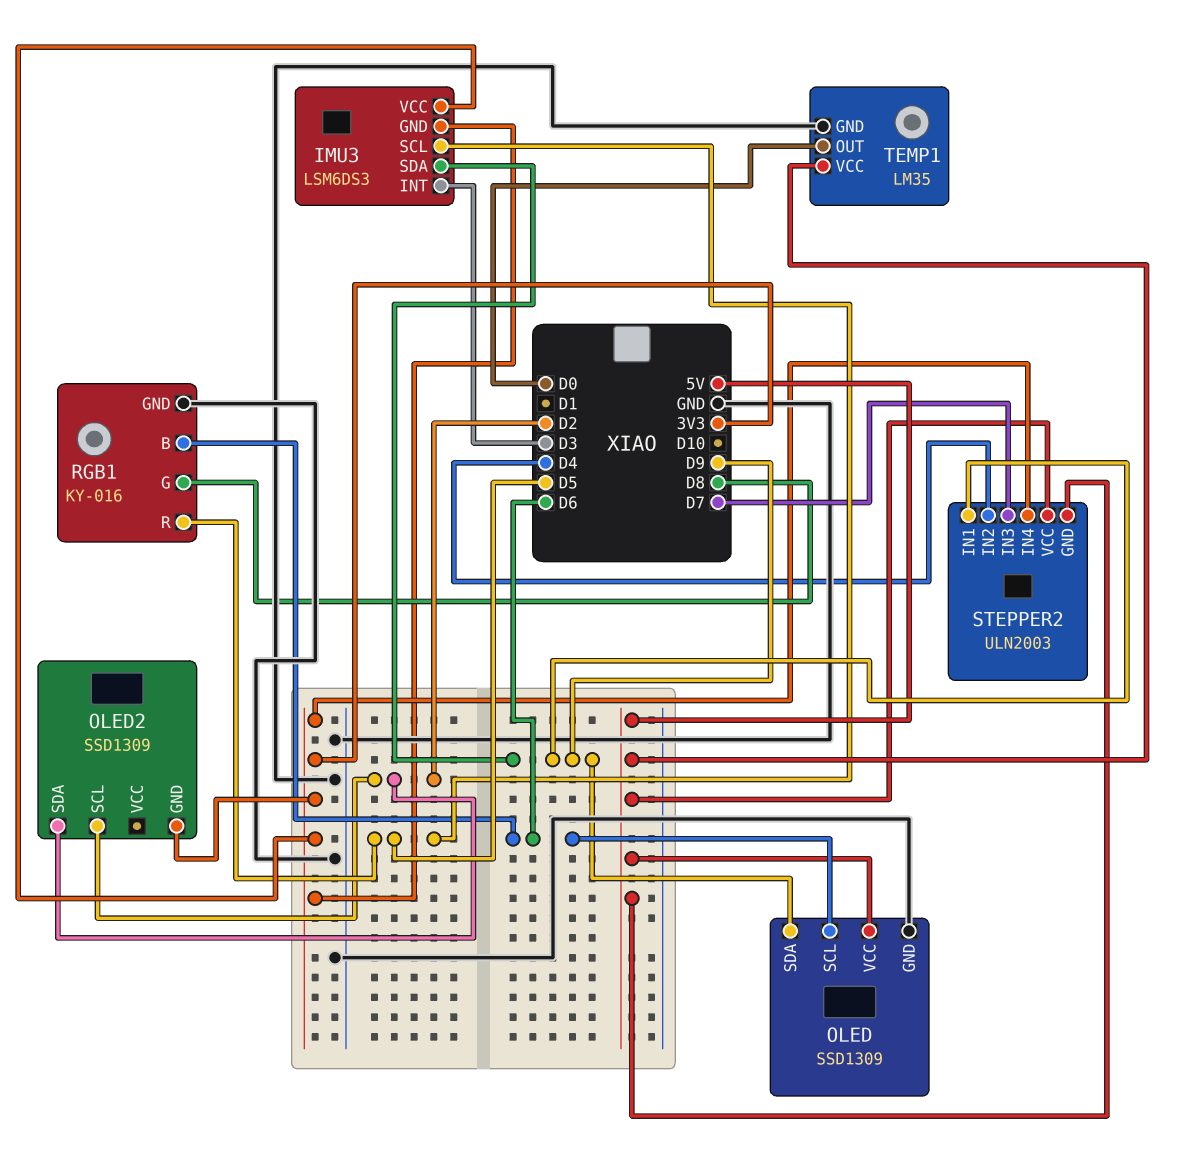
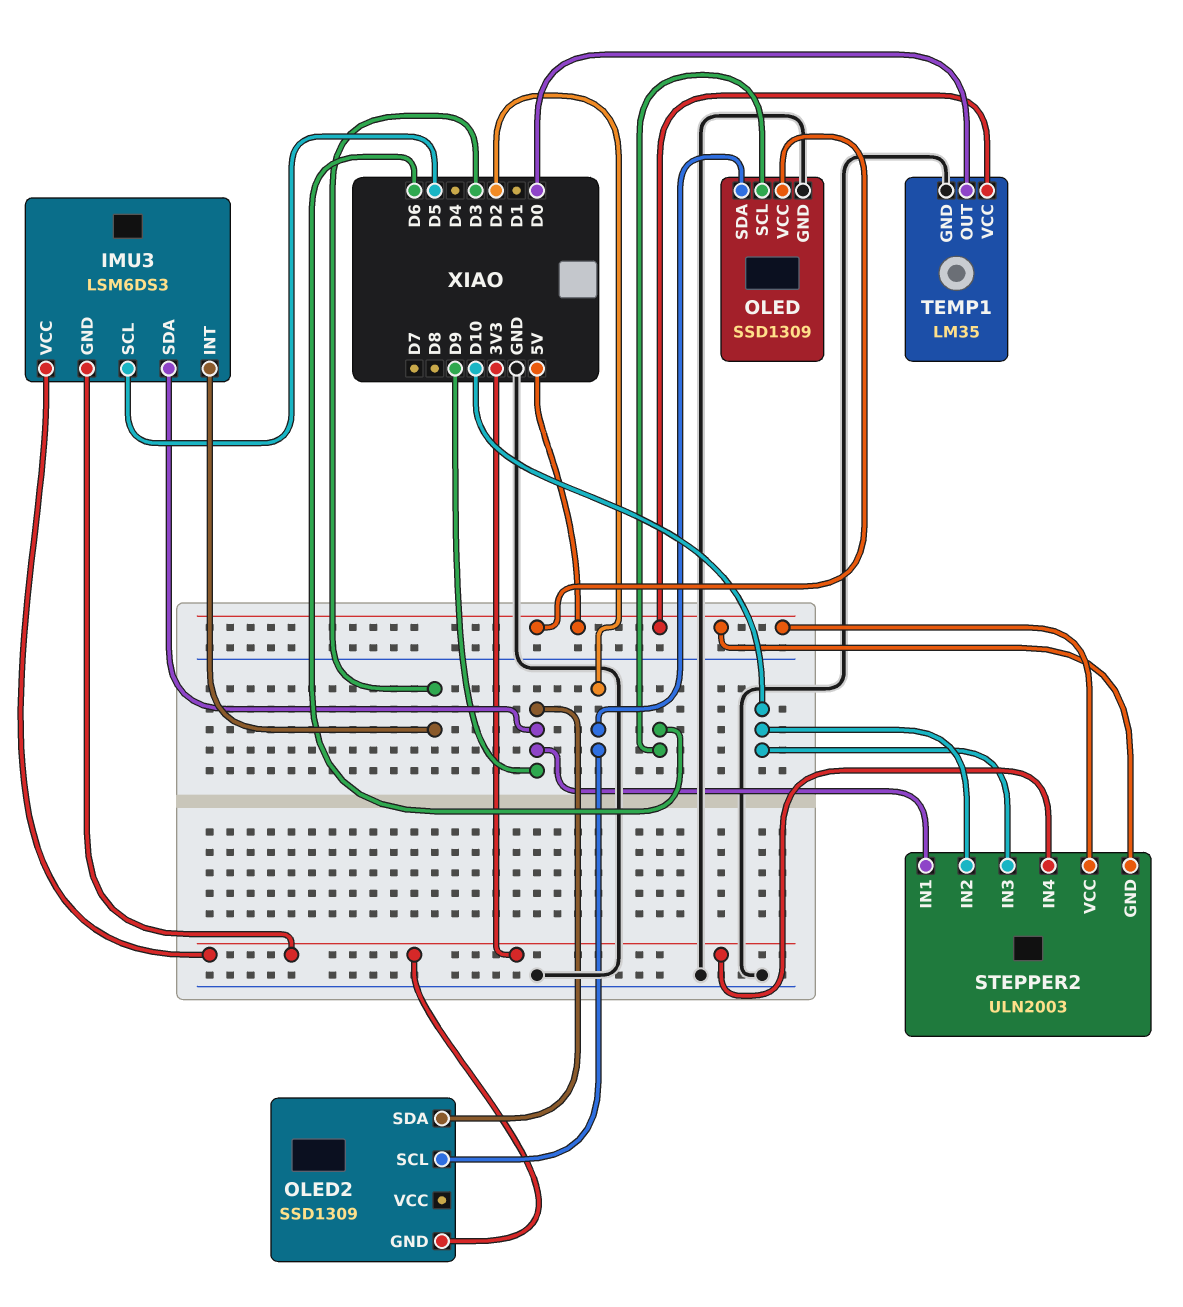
OLED pin SDA: D9 -> D2
OLED2 pin SDA: D2 -> D9
RGB1: KY-016 -> none
RGB1 pin B: D6 -> none
RGB1 pin G: D8 -> none
RGB1 pin GND: GND -> none
RGB1 pin R: D5 -> none
STEPPER2 pin IN2: D4 -> D10
STEPPER2 pin IN3: D7 -> D10

